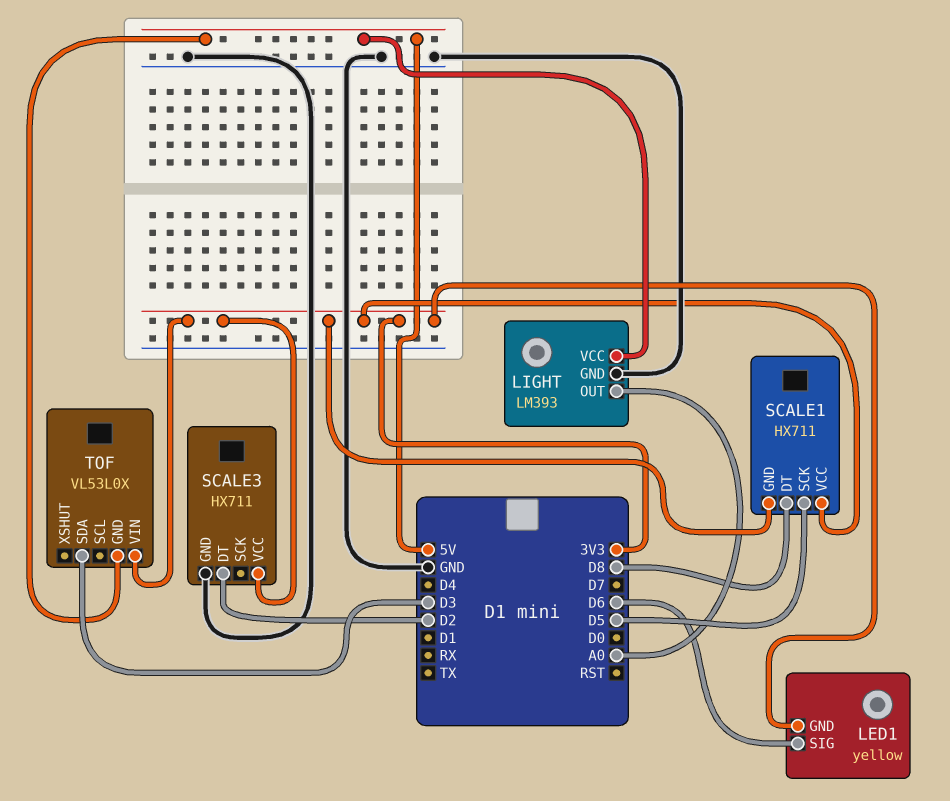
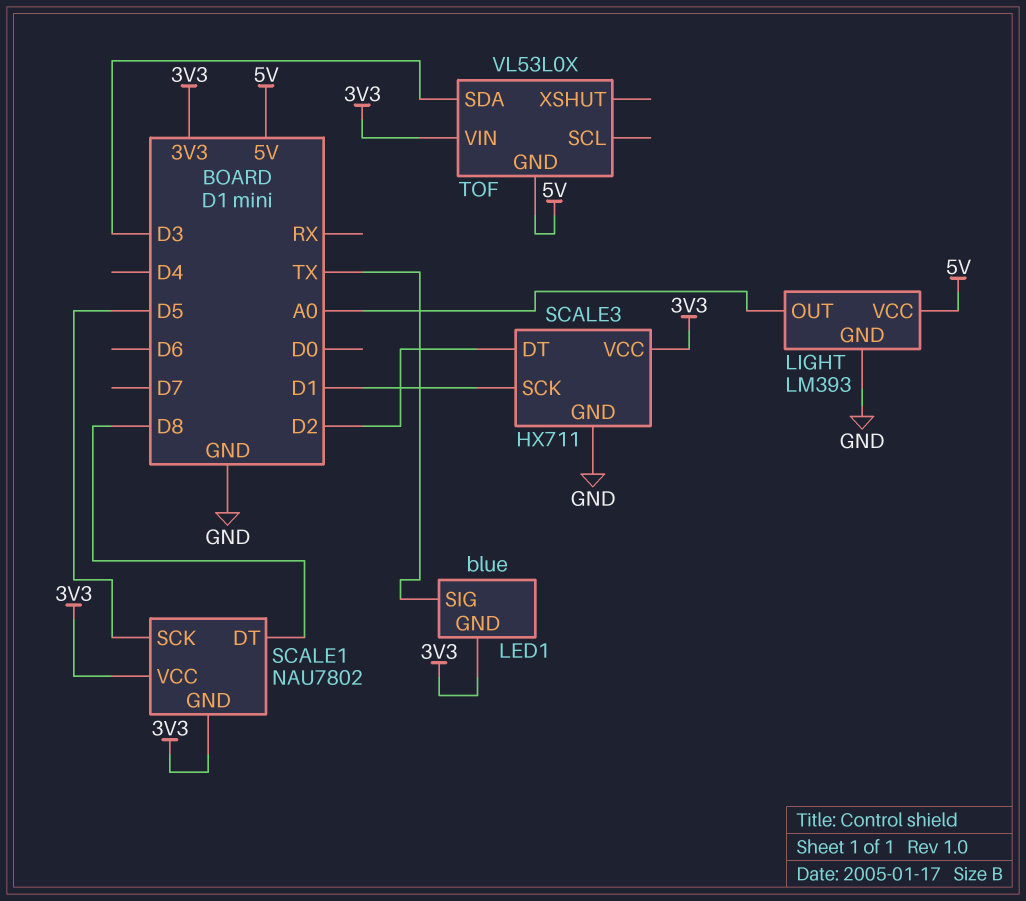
LED1: yellow -> blue
LED1 pin SIG: D6 -> TX
SCALE1: HX711 -> NAU7802
SCALE3 pin SCK: none -> D1

